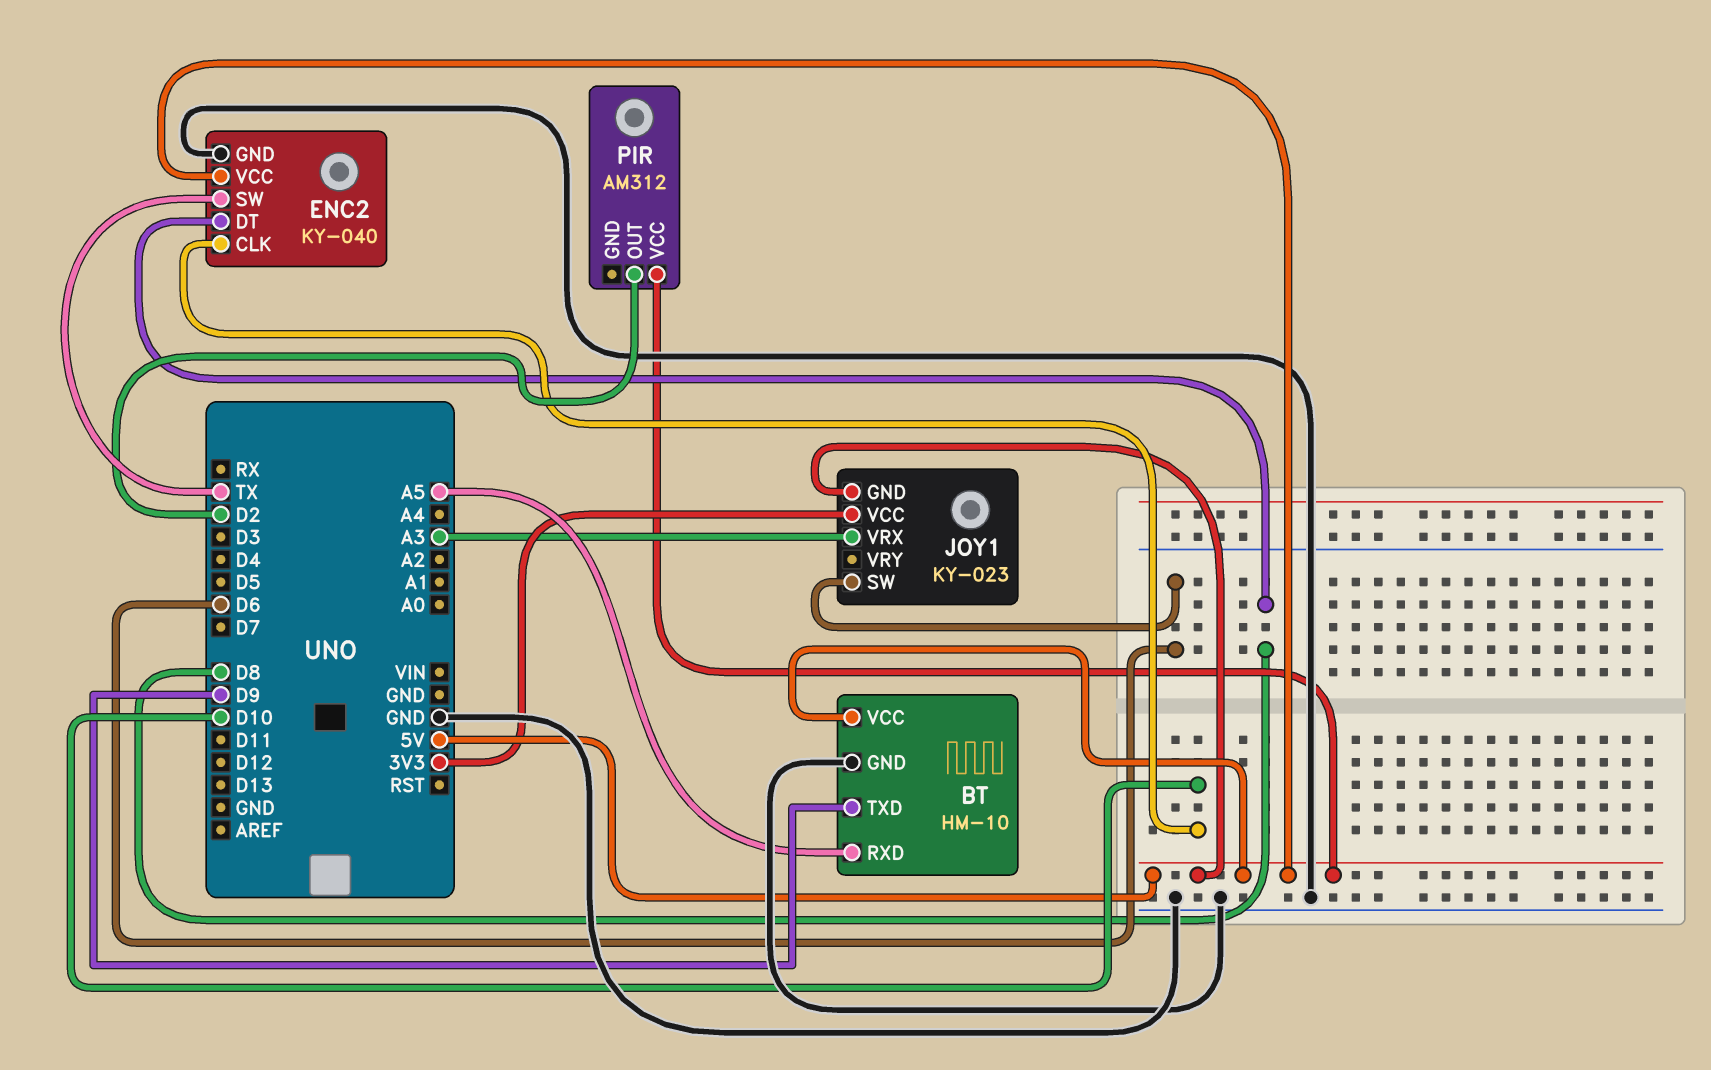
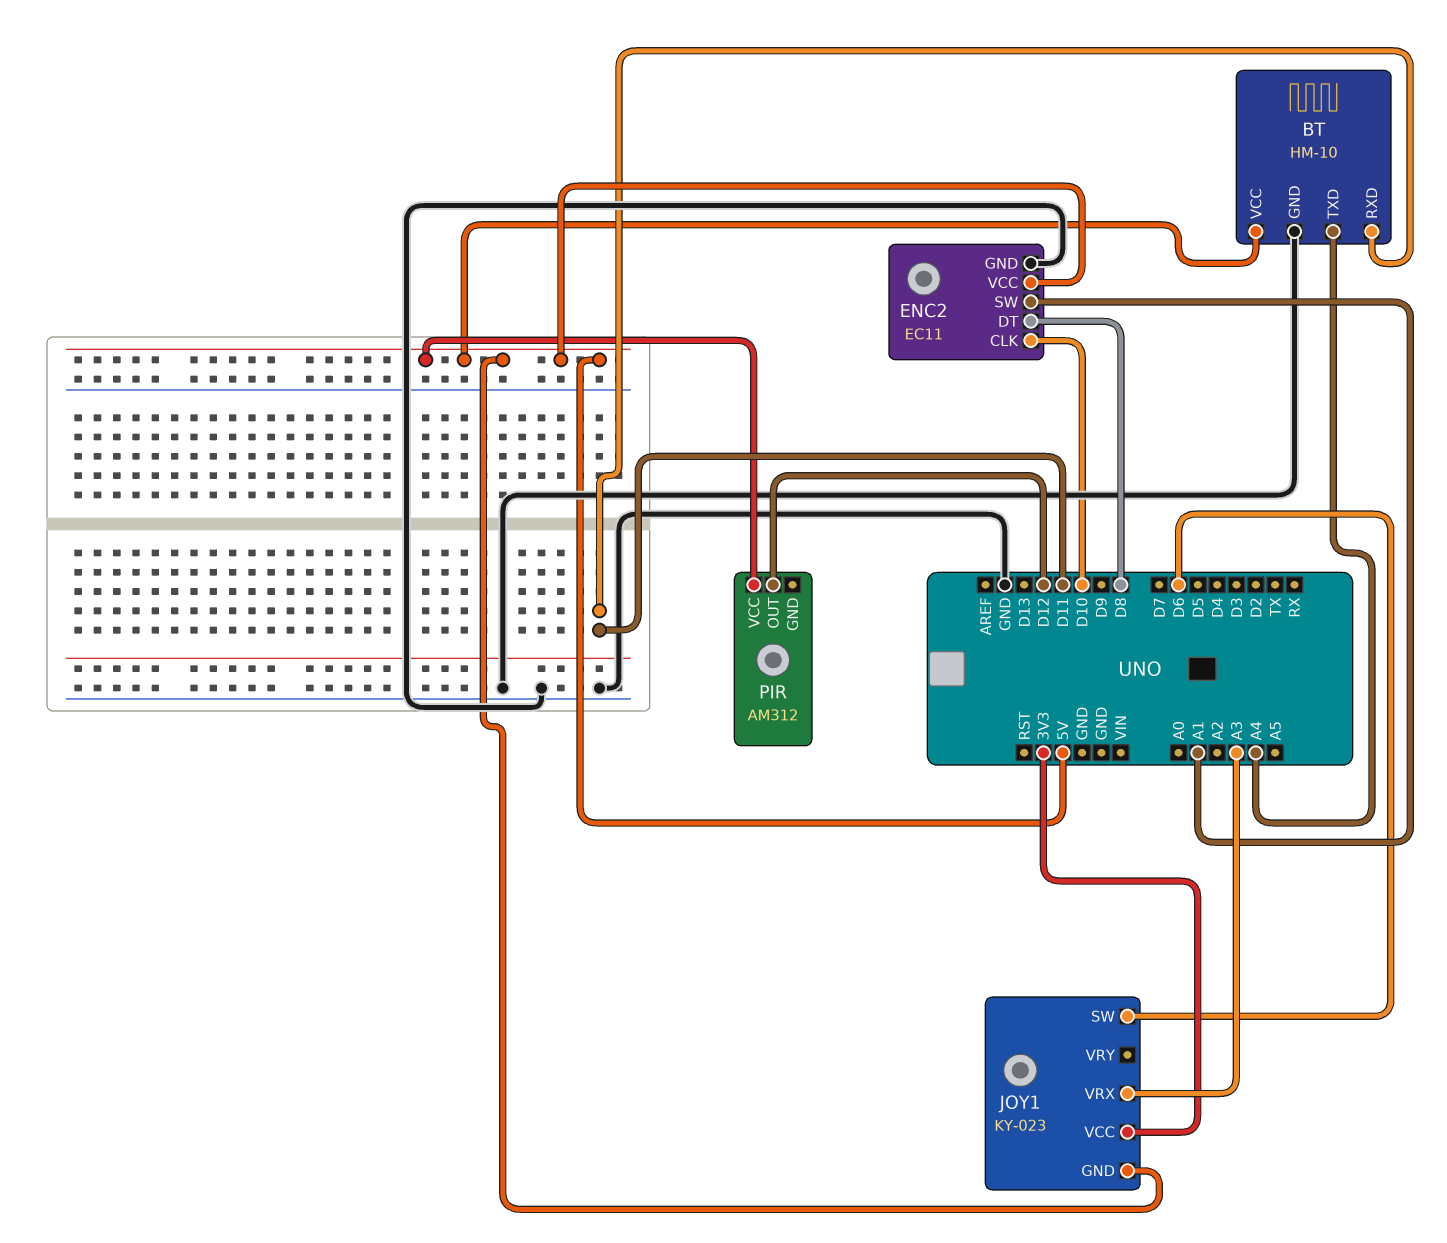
BT pin RXD: A5 -> D11
BT pin TXD: D9 -> A4
ENC2: KY-040 -> EC11
ENC2 pin SW: TX -> A1
PIR pin OUT: D2 -> D12

